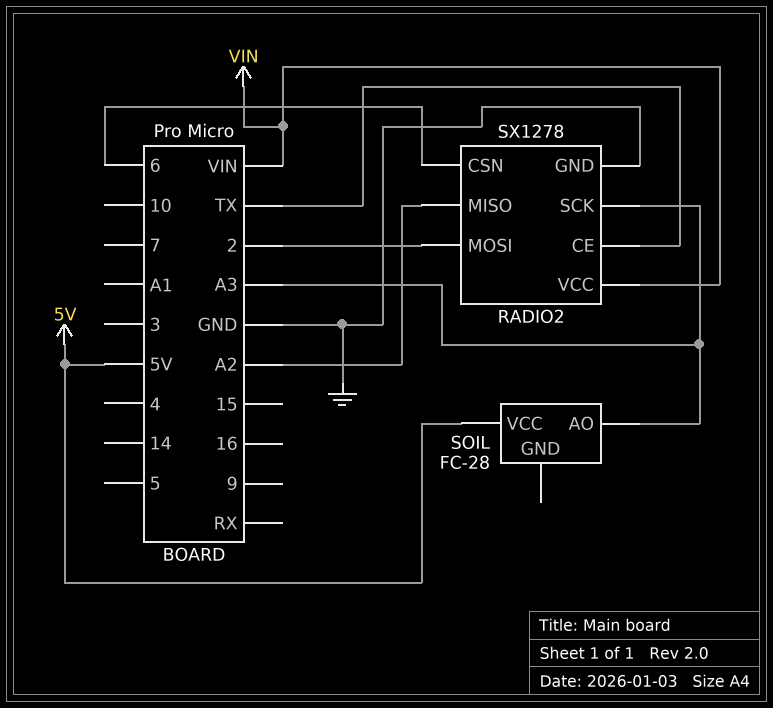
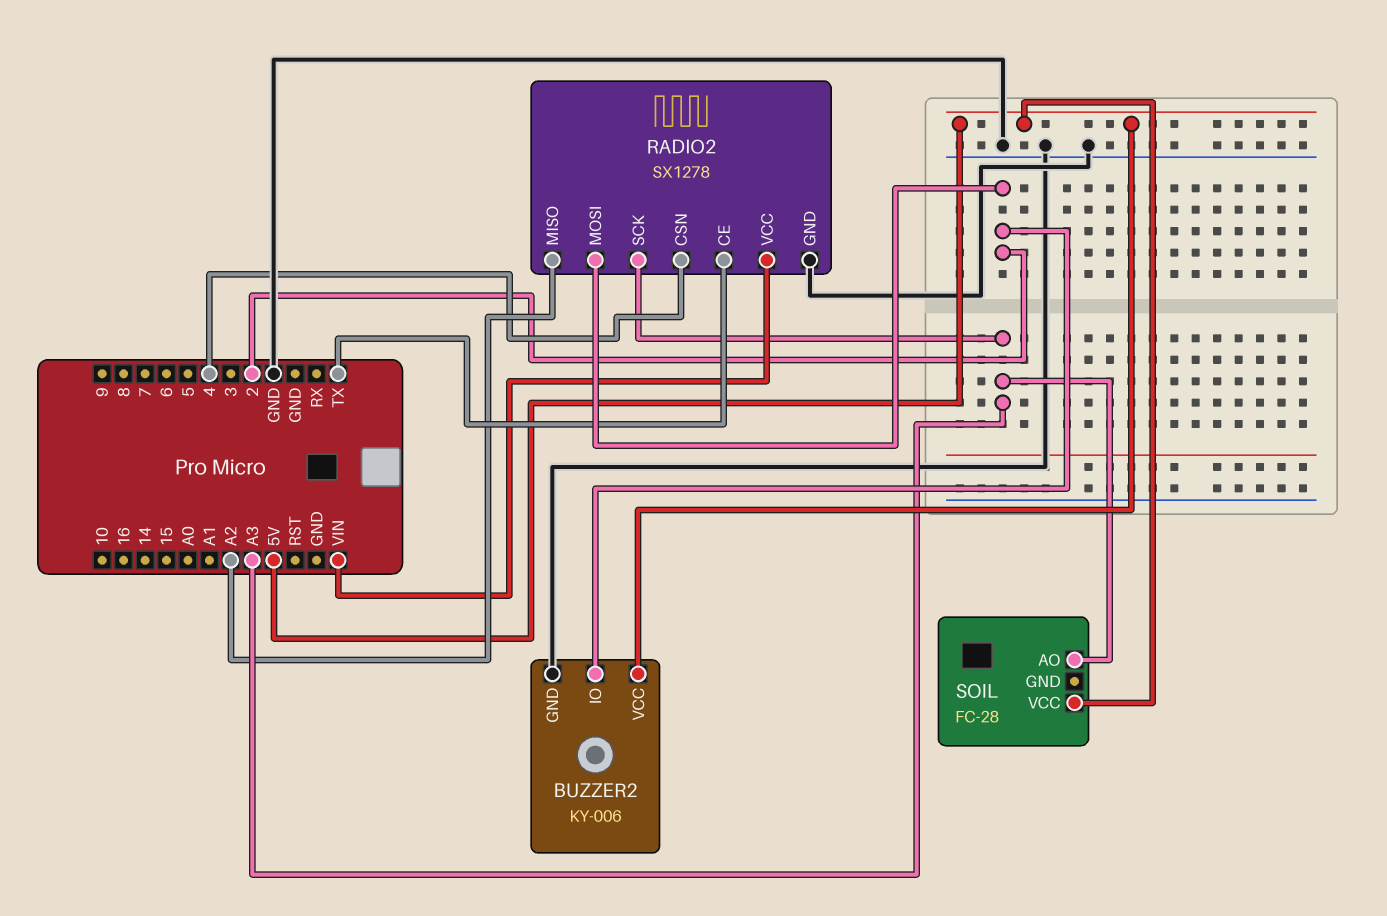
BUZZER2: none -> KY-006
BUZZER2 pin GND: none -> GND
BUZZER2 pin IO: none -> 2
BUZZER2 pin VCC: none -> 5V
RADIO2 pin CSN: 6 -> 4

